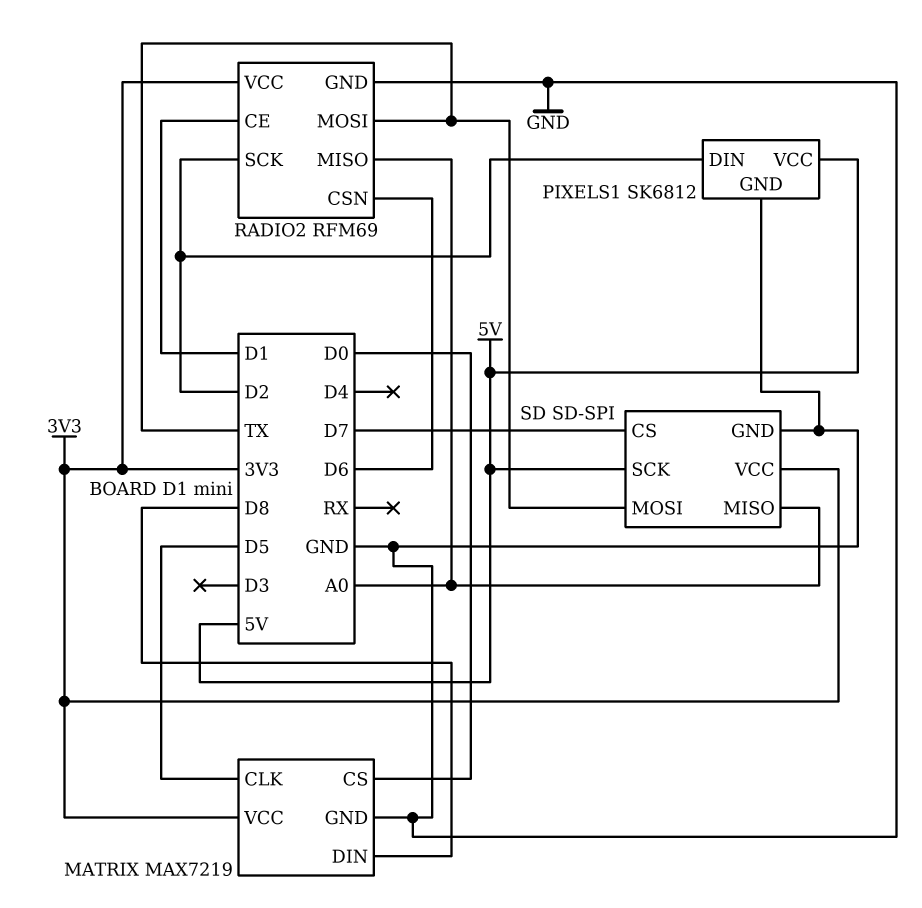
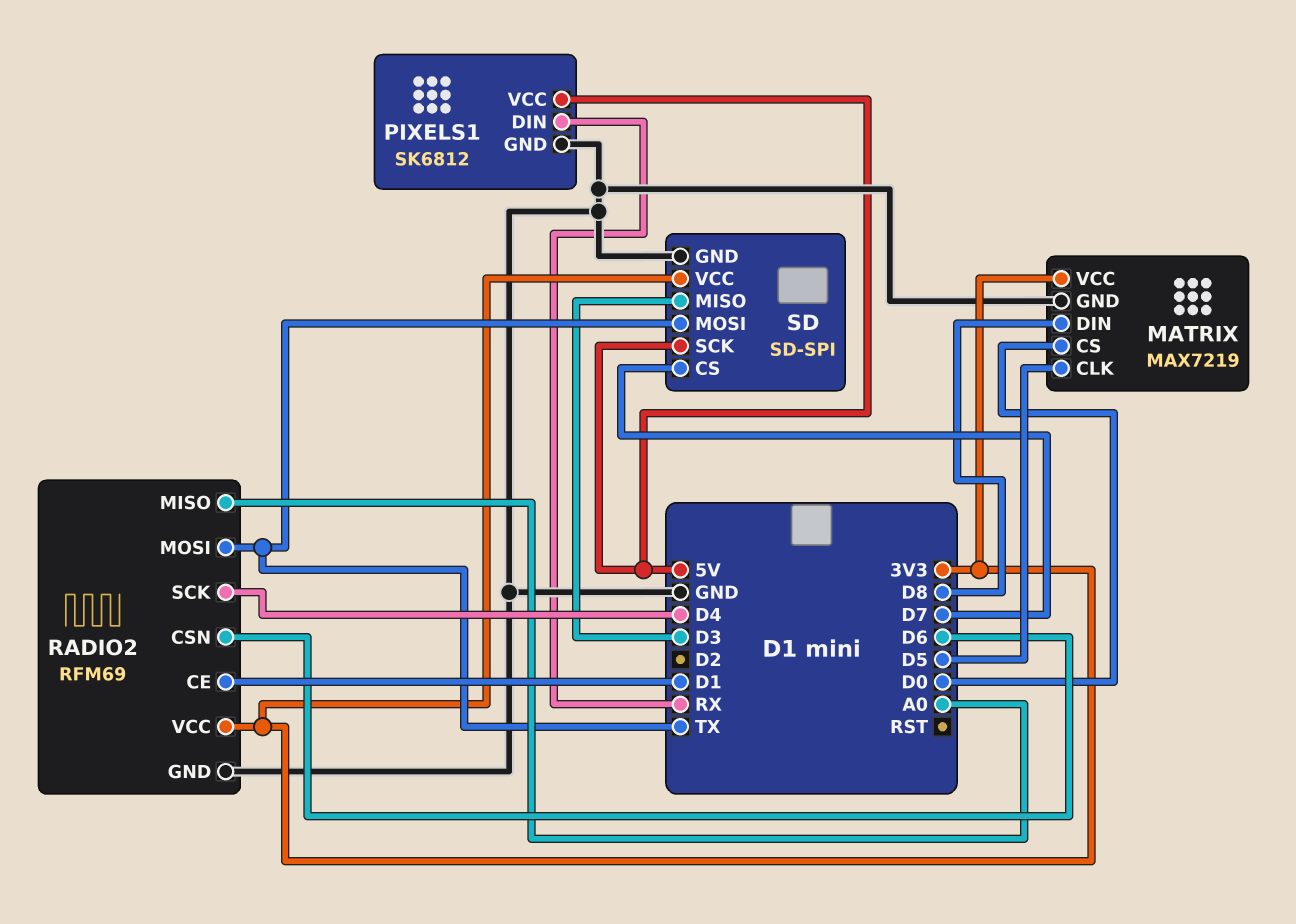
PIXELS1 pin DIN: D2 -> RX
RADIO2 pin SCK: D2 -> D4
SD pin MISO: A0 -> D3

